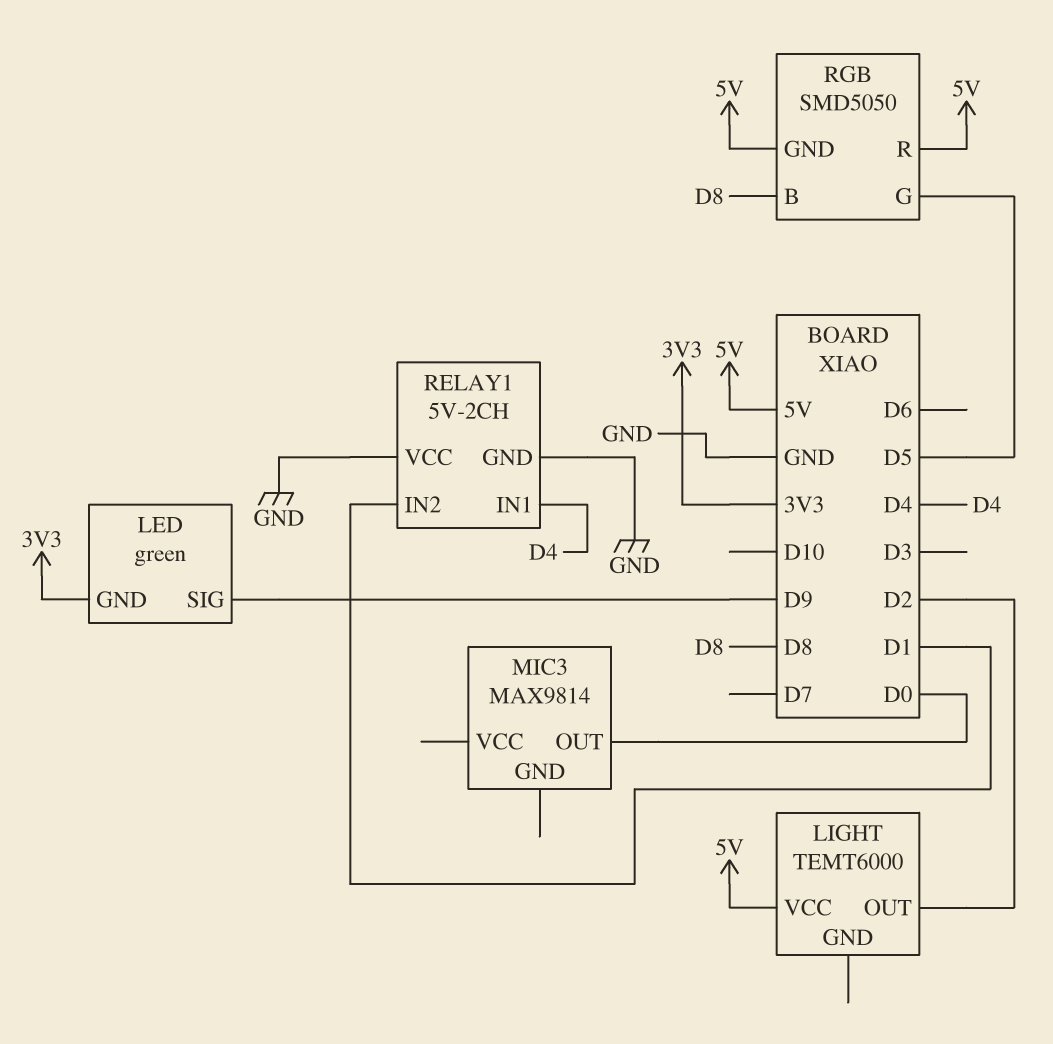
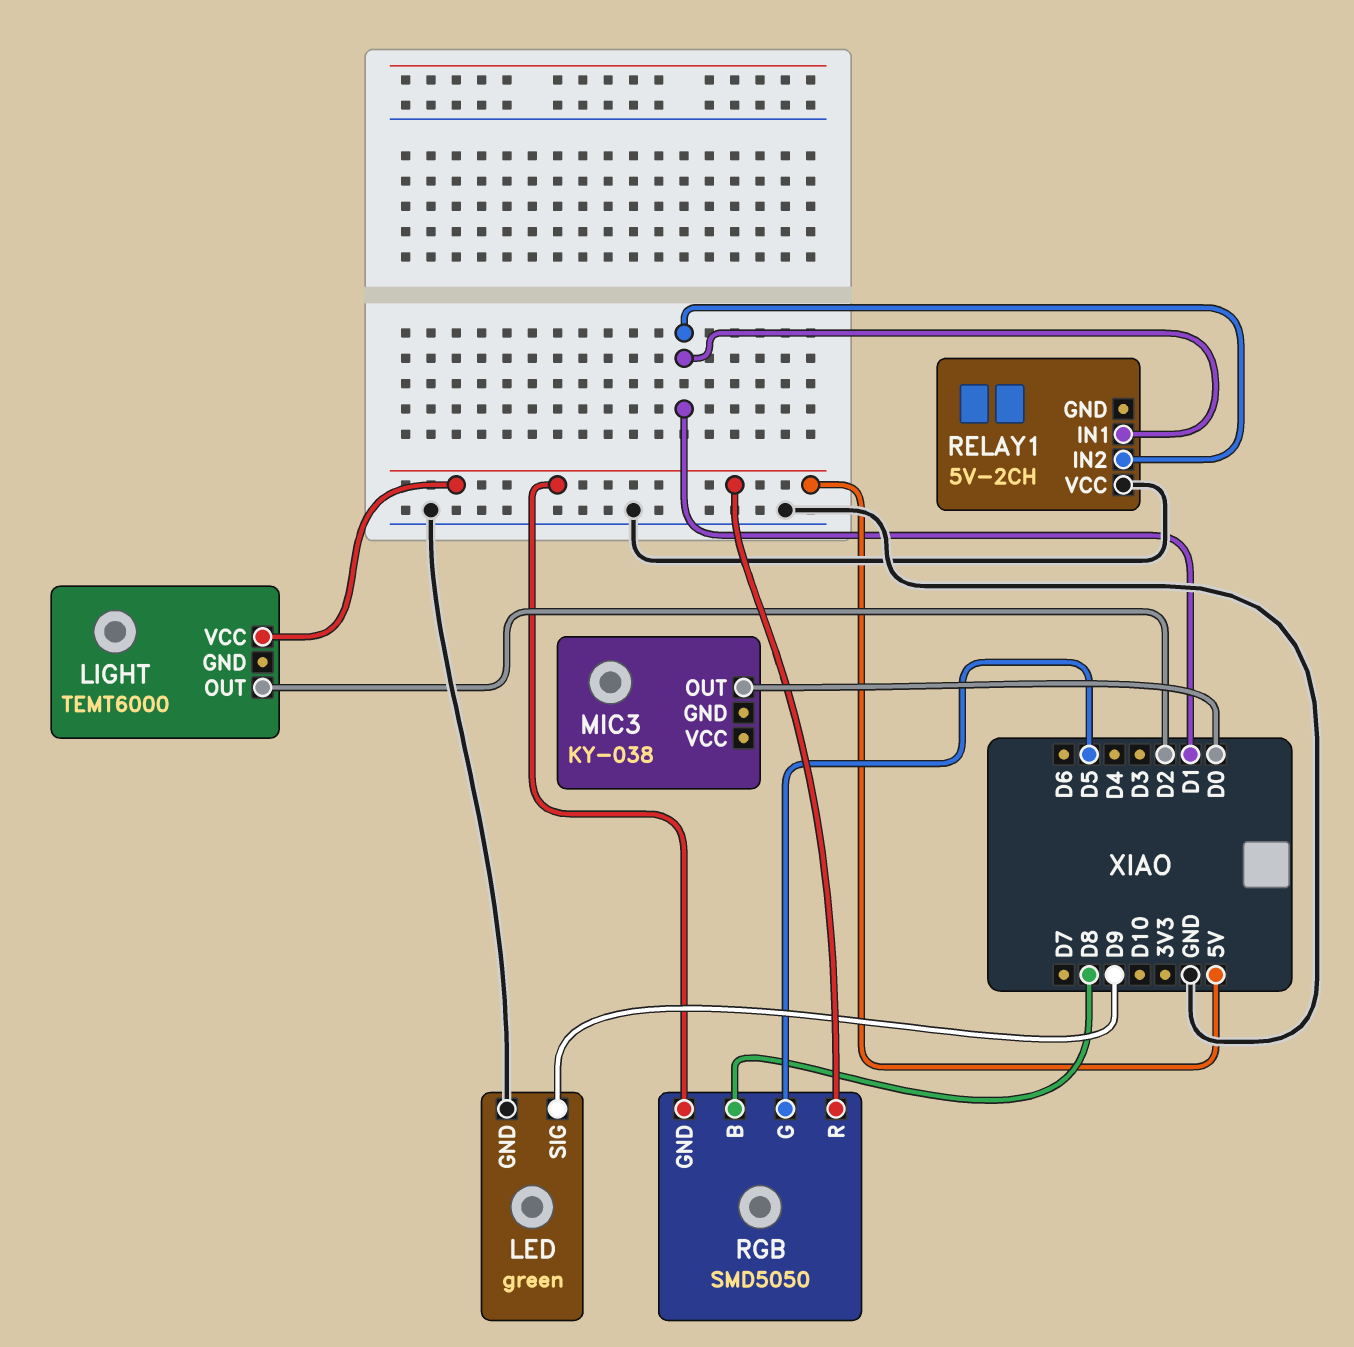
LED pin GND: 3V3 -> GND
MIC3: MAX9814 -> KY-038
RELAY1 pin GND: GND -> none
RELAY1 pin IN1: D4 -> D1

